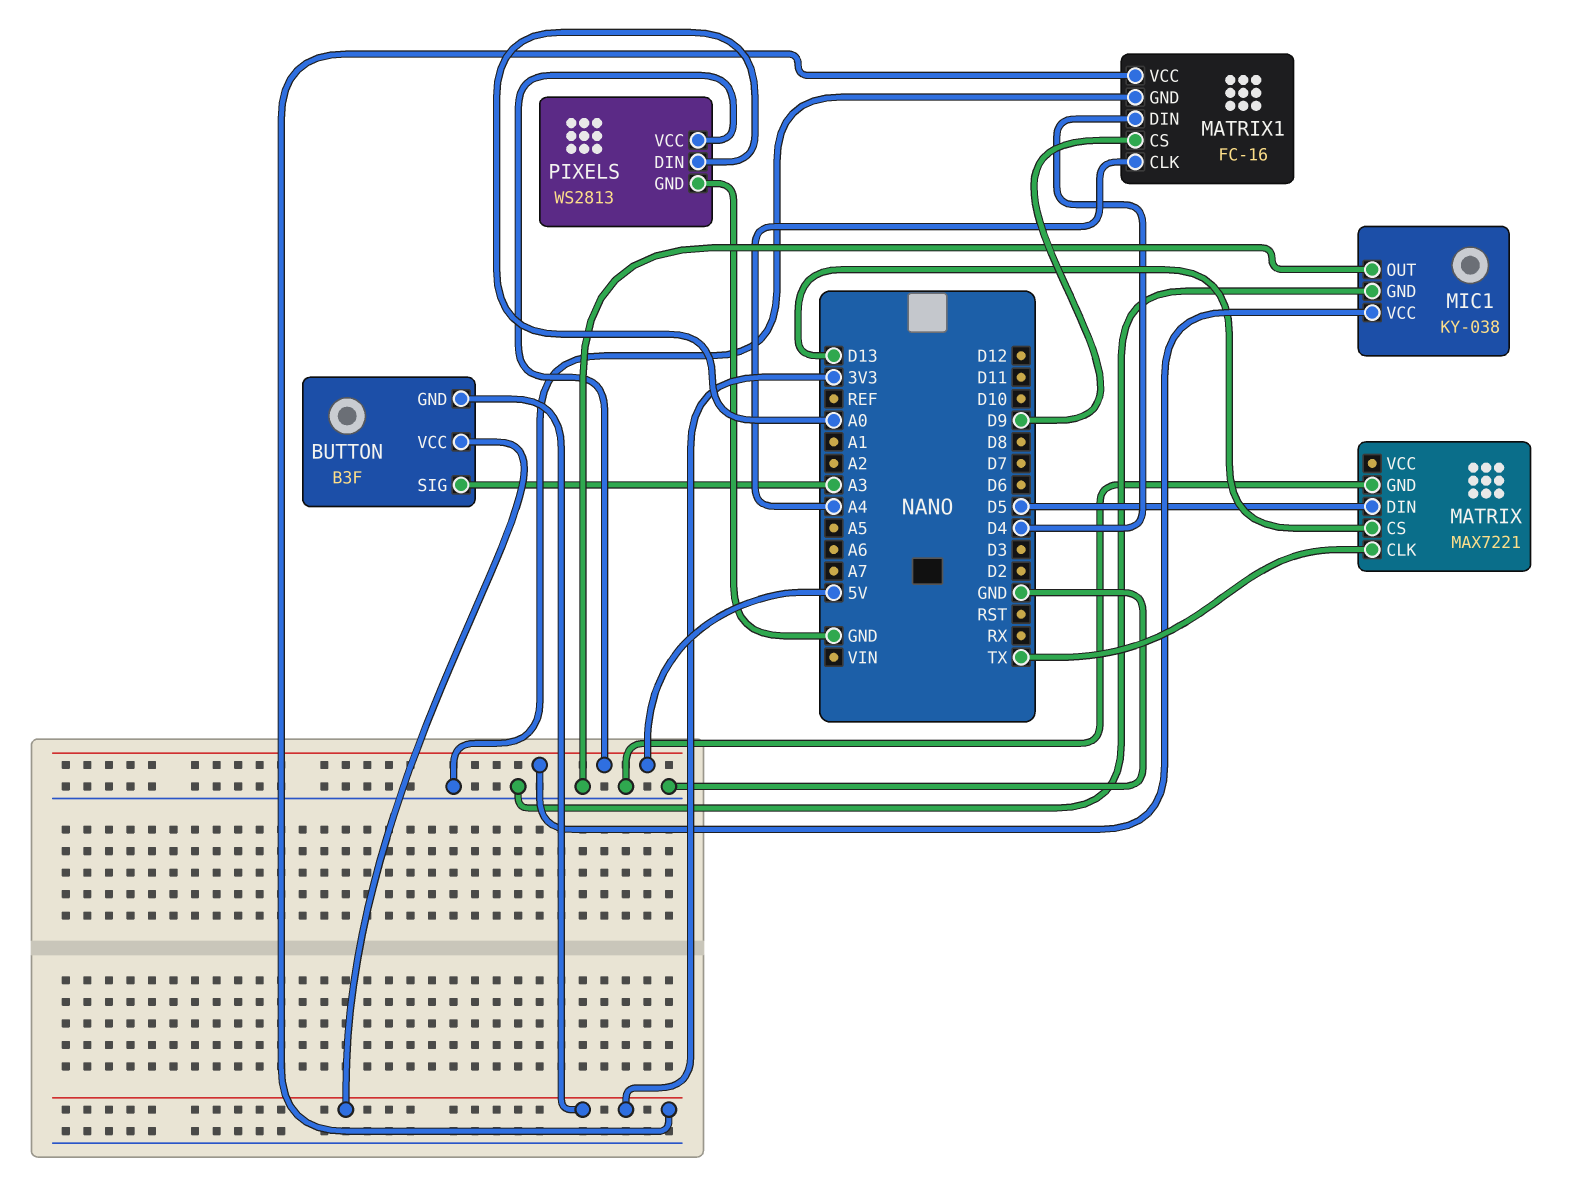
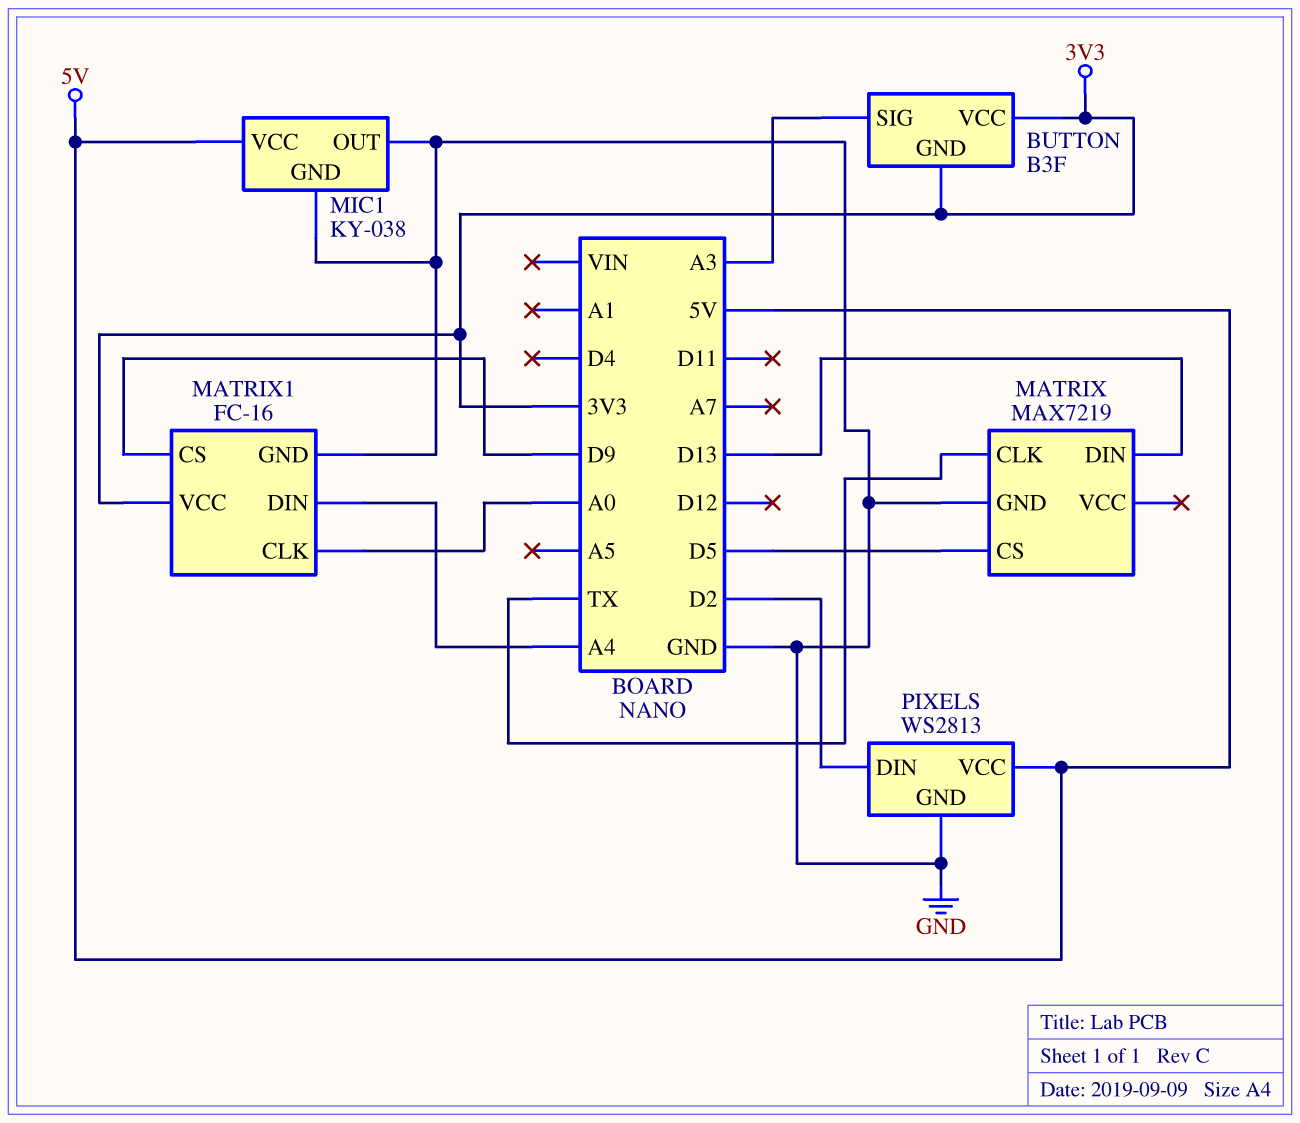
MATRIX: MAX7221 -> MAX7219
MATRIX pin CS: D13 -> D5
MATRIX pin DIN: D5 -> D13
MATRIX1 pin CLK: A4 -> A0
MATRIX1 pin DIN: D4 -> A4
PIXELS pin DIN: A0 -> D2

